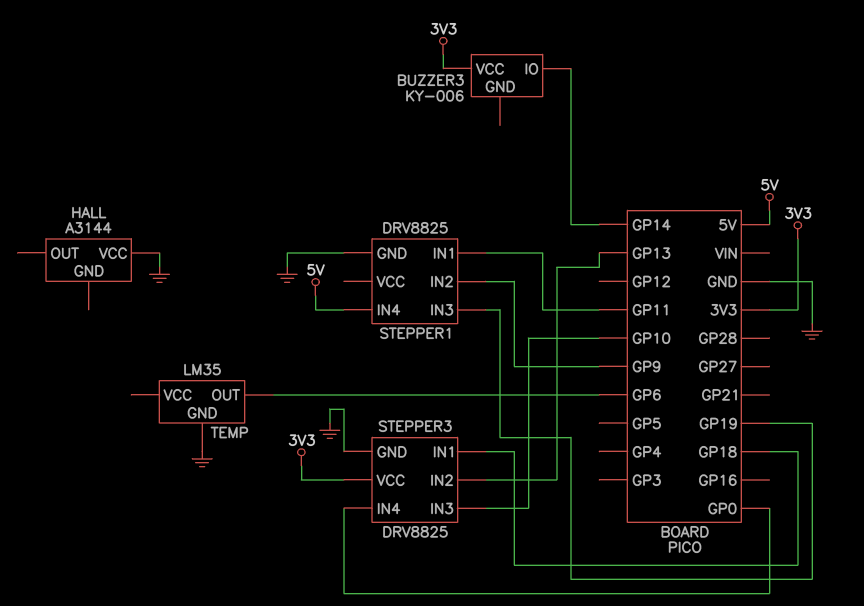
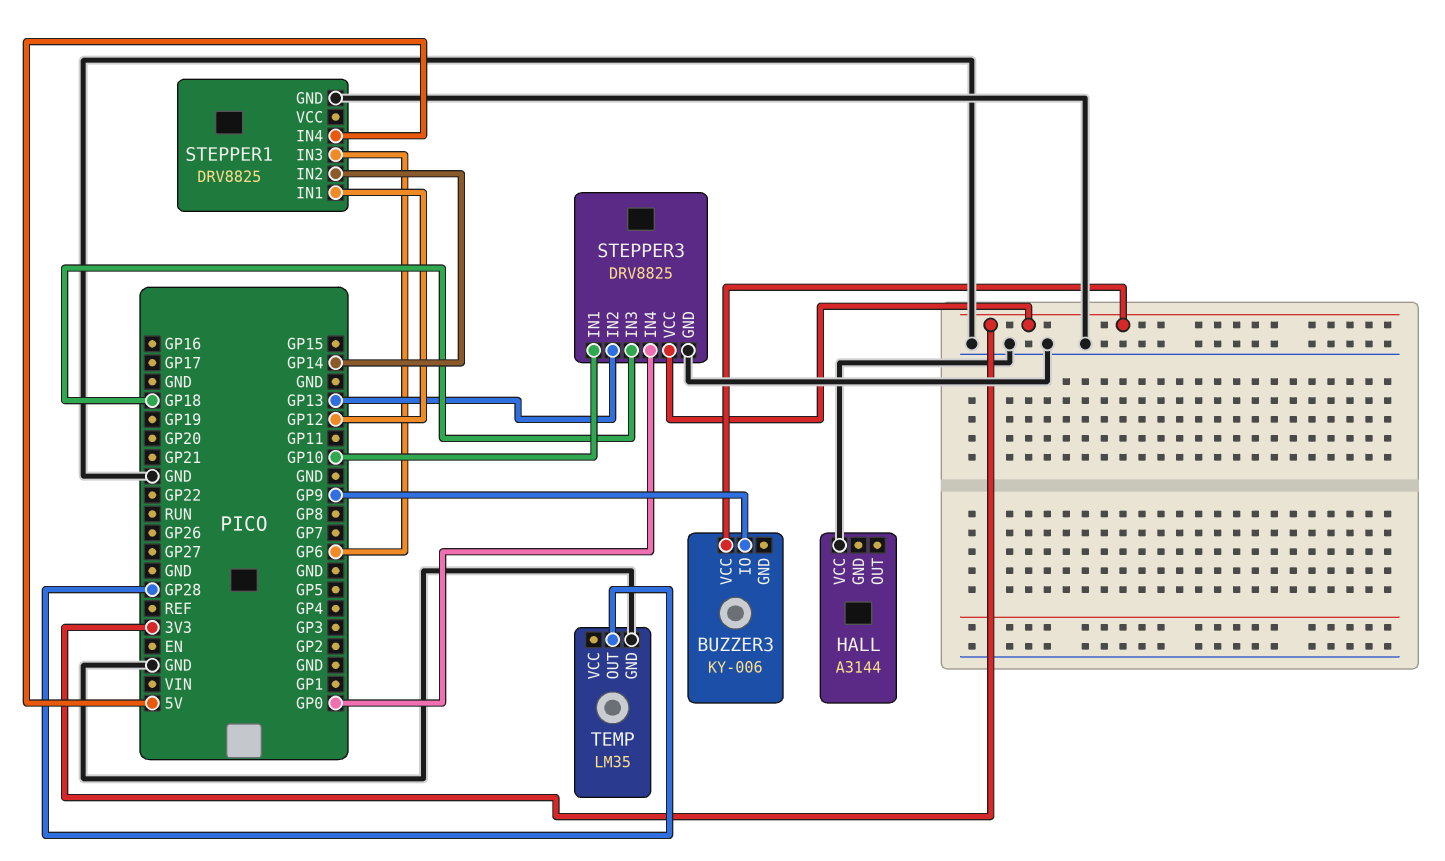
BUZZER3 pin IO: GP14 -> GP9
STEPPER1 pin IN1: GP11 -> GP12
STEPPER1 pin IN2: GP9 -> GP14
STEPPER1 pin IN3: GP19 -> GP6
STEPPER3 pin IN1: GP18 -> GP10
STEPPER3 pin IN3: GP10 -> GP18
TEMP pin OUT: GP6 -> GP28

